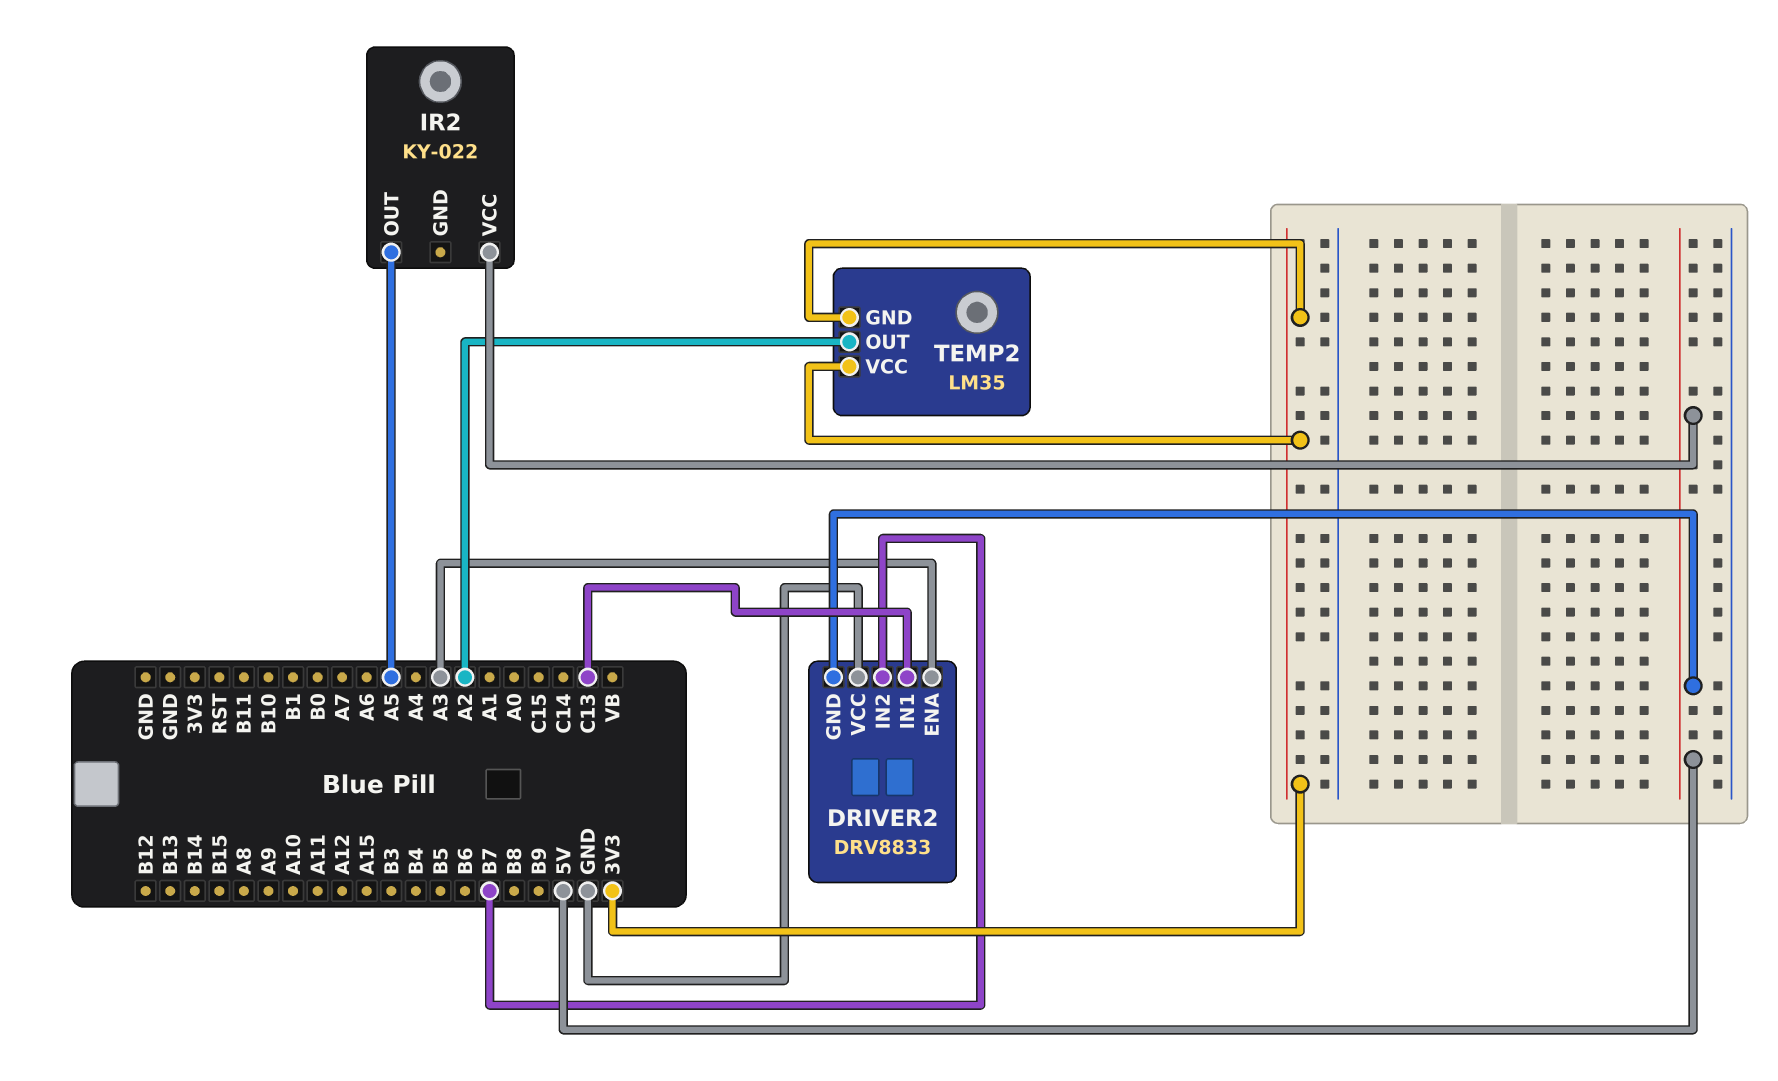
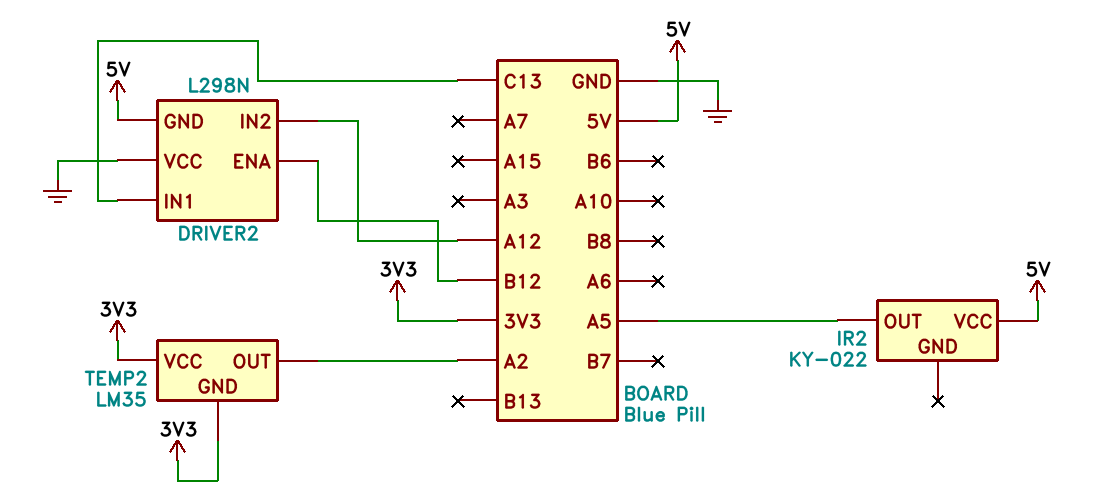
DRIVER2: DRV8833 -> L298N
DRIVER2 pin ENA: A3 -> B12
DRIVER2 pin IN2: B7 -> A12

